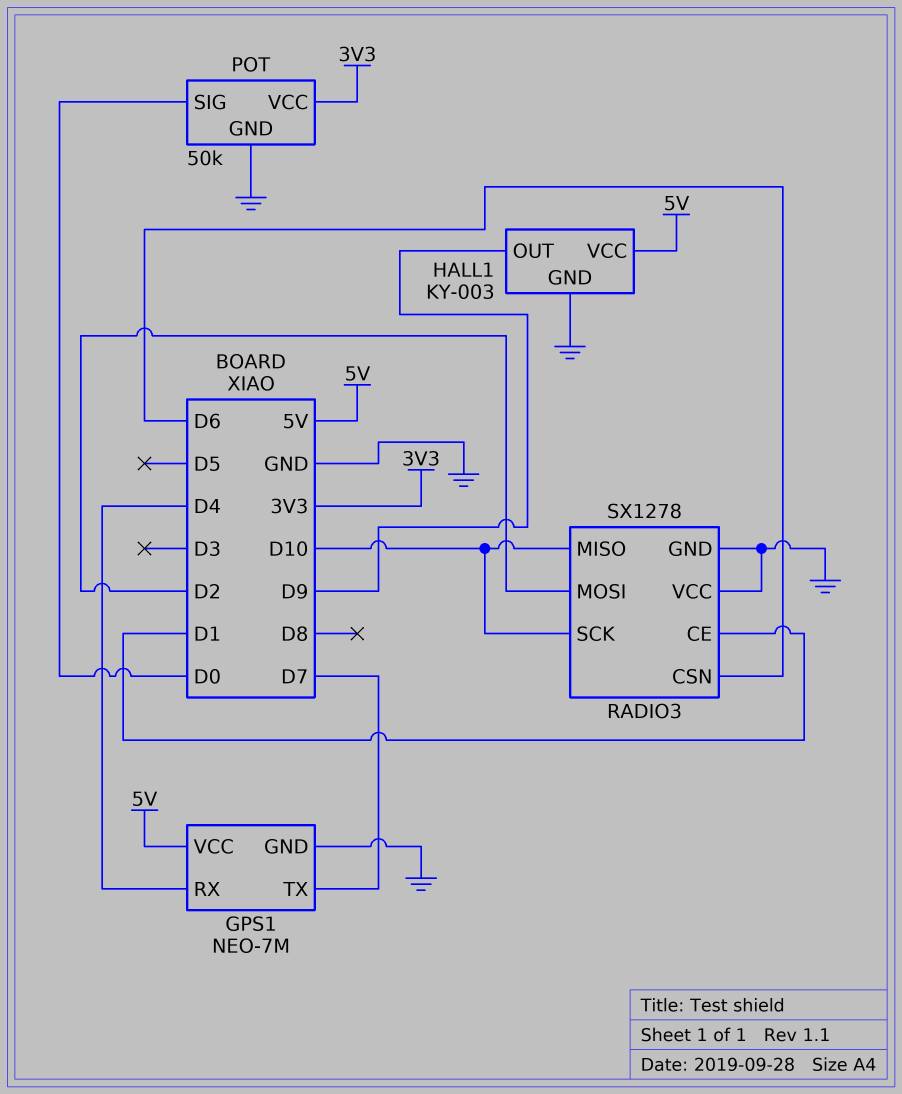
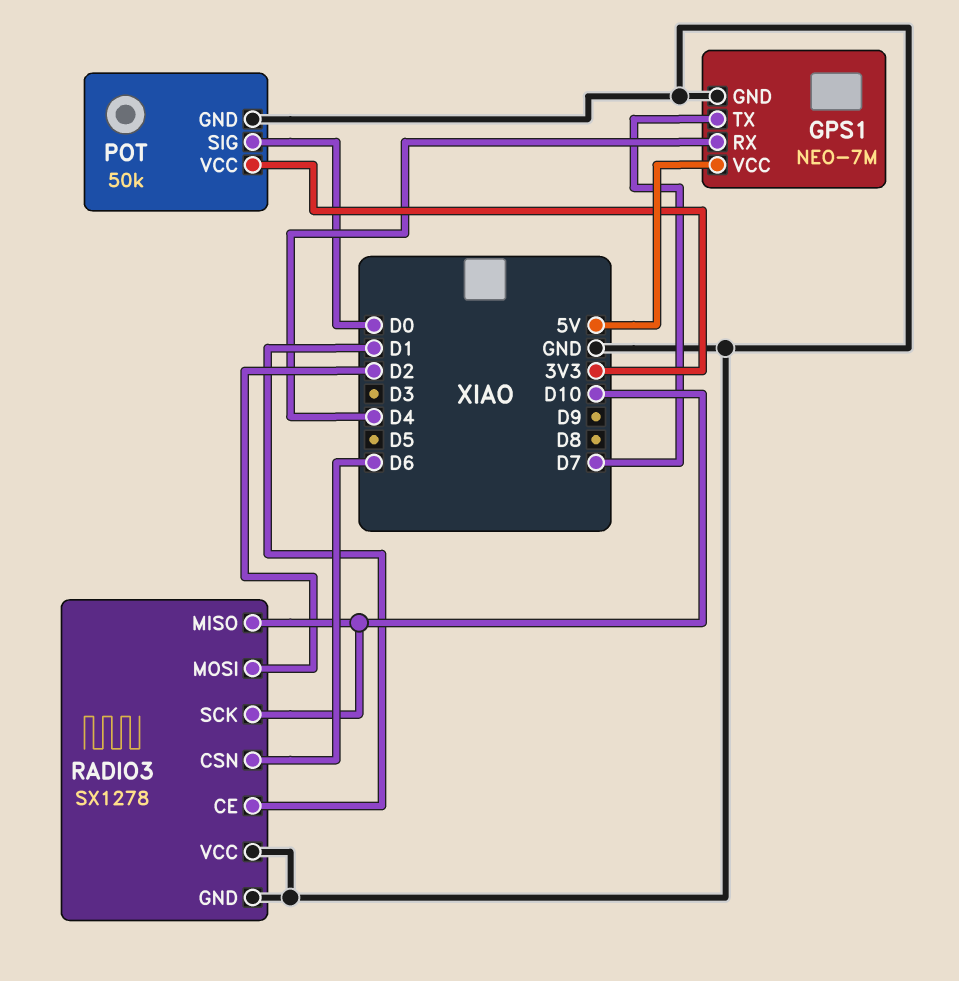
HALL1: KY-003 -> none
HALL1 pin GND: GND -> none
HALL1 pin OUT: D9 -> none
HALL1 pin VCC: 5V -> none

